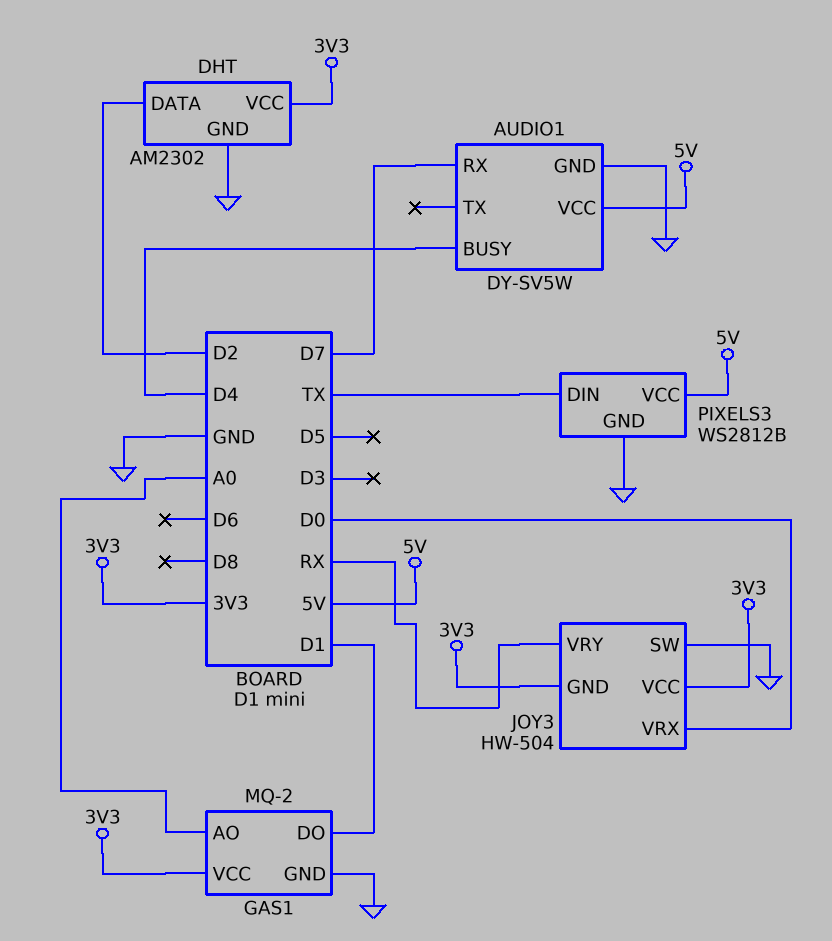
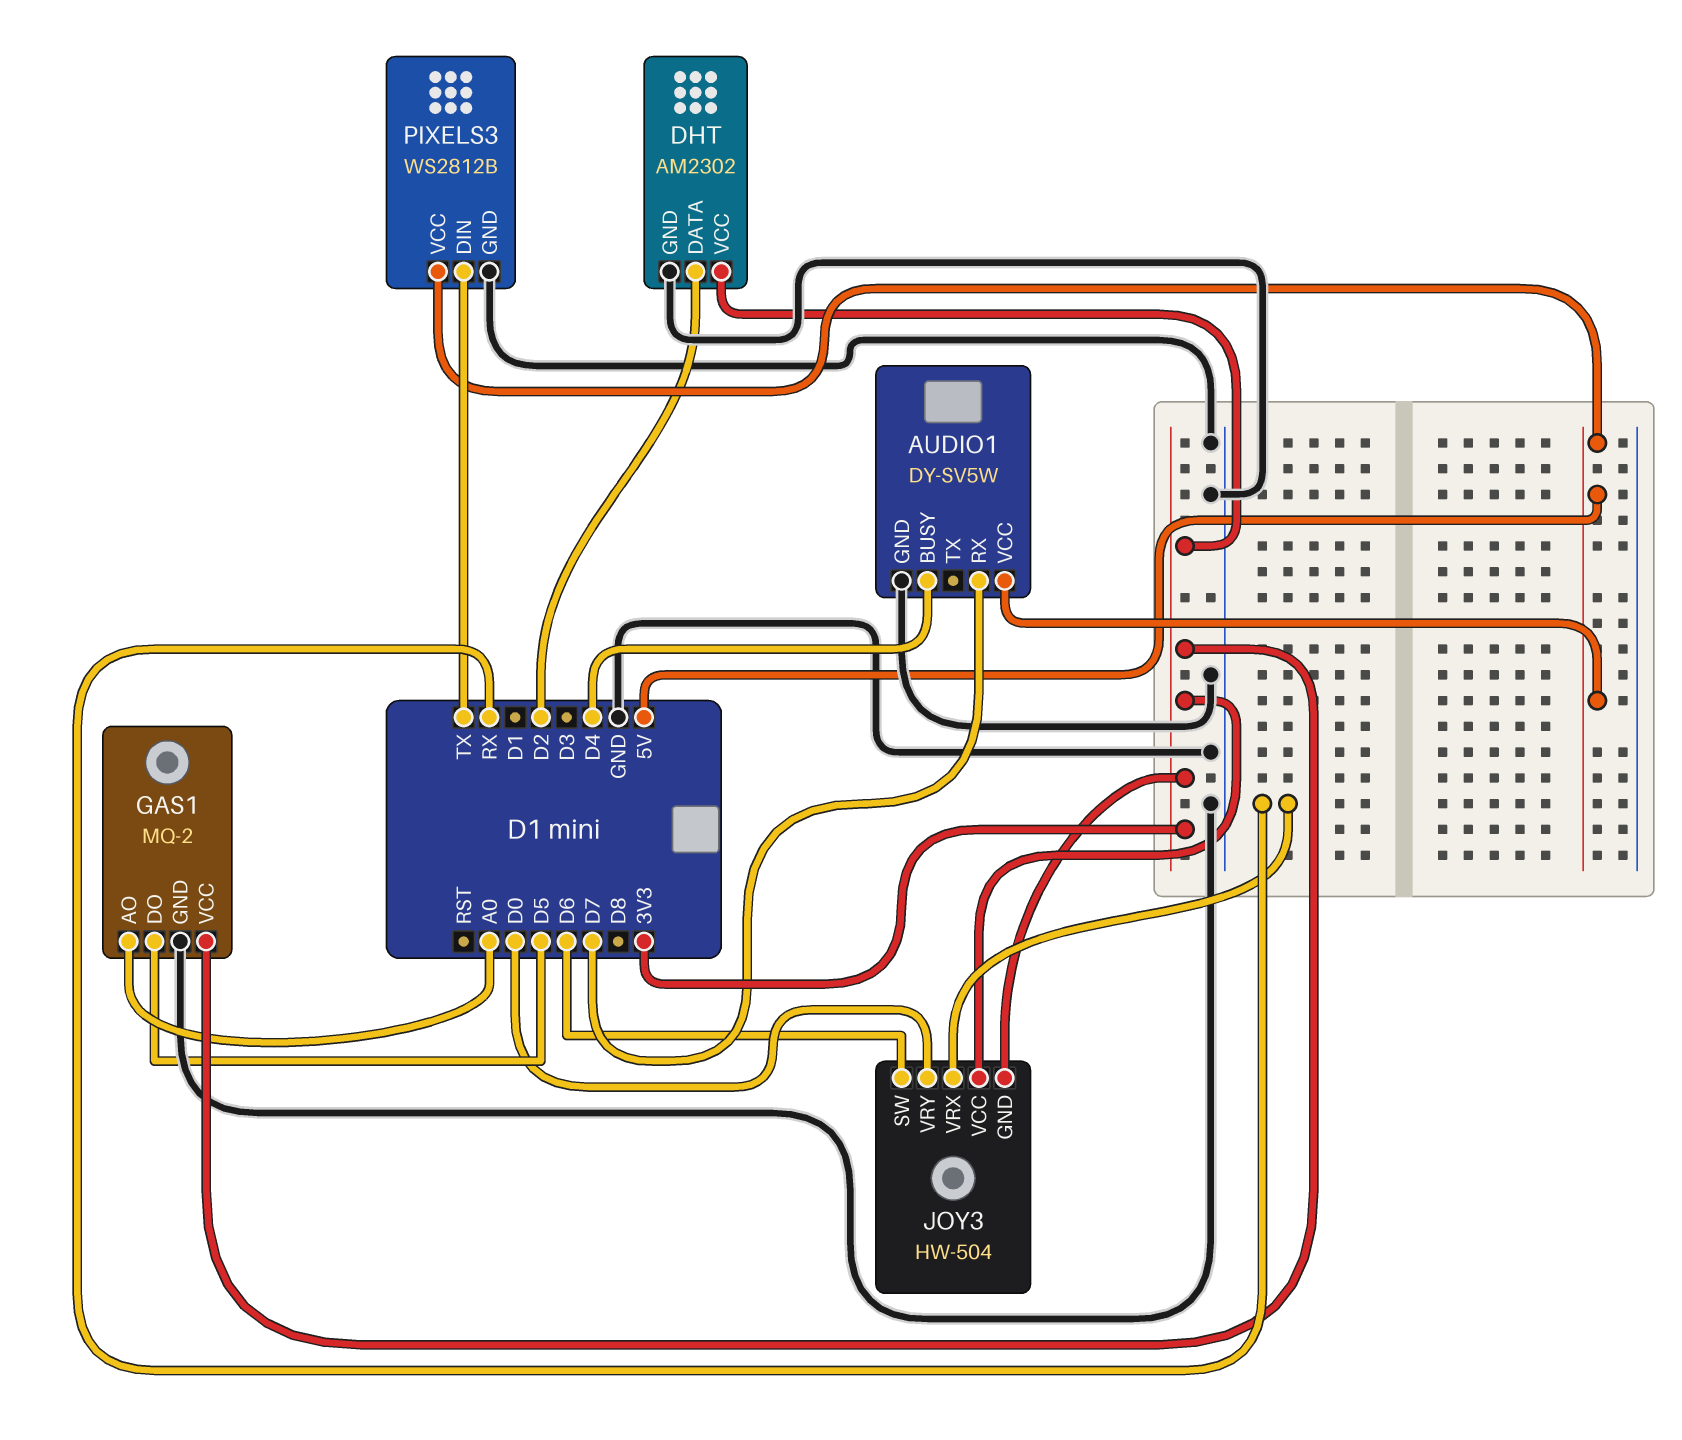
GAS1 pin DO: D1 -> D5
JOY3 pin SW: GND -> D6
JOY3 pin VRX: D0 -> RX
JOY3 pin VRY: RX -> D0

